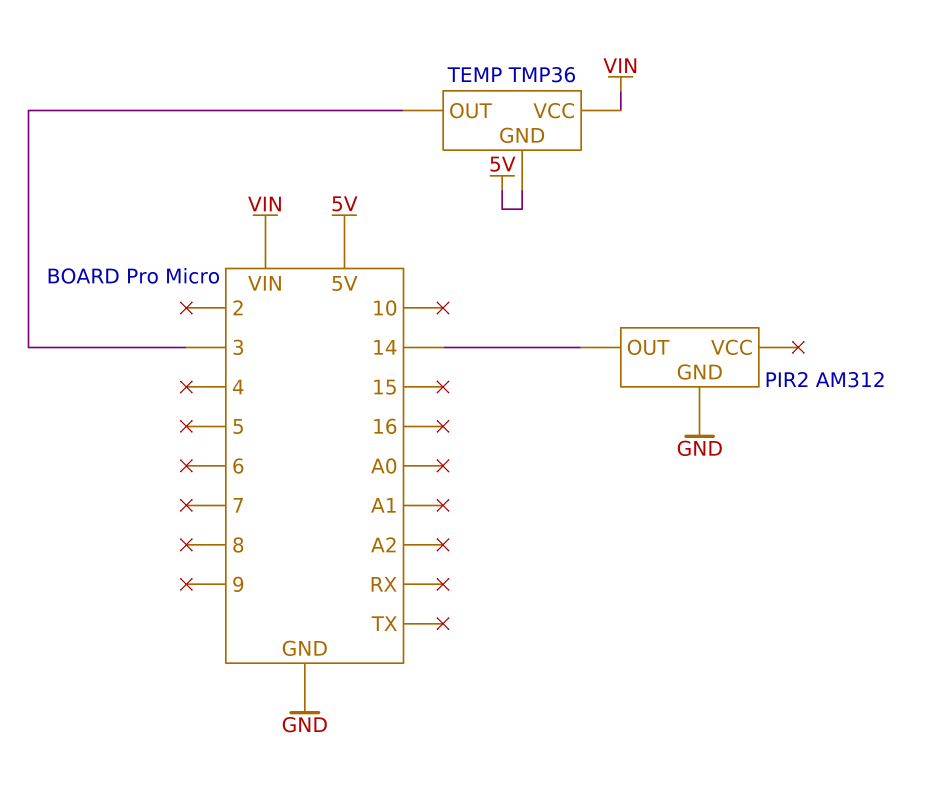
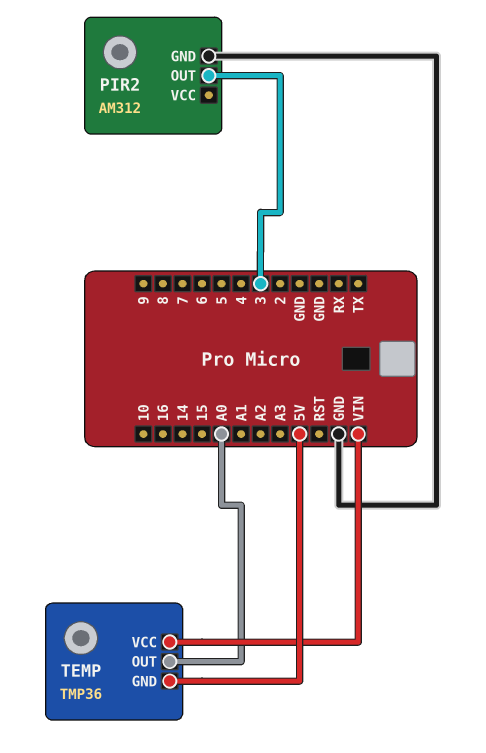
PIR2 pin OUT: 14 -> 3
TEMP pin OUT: 3 -> A0

